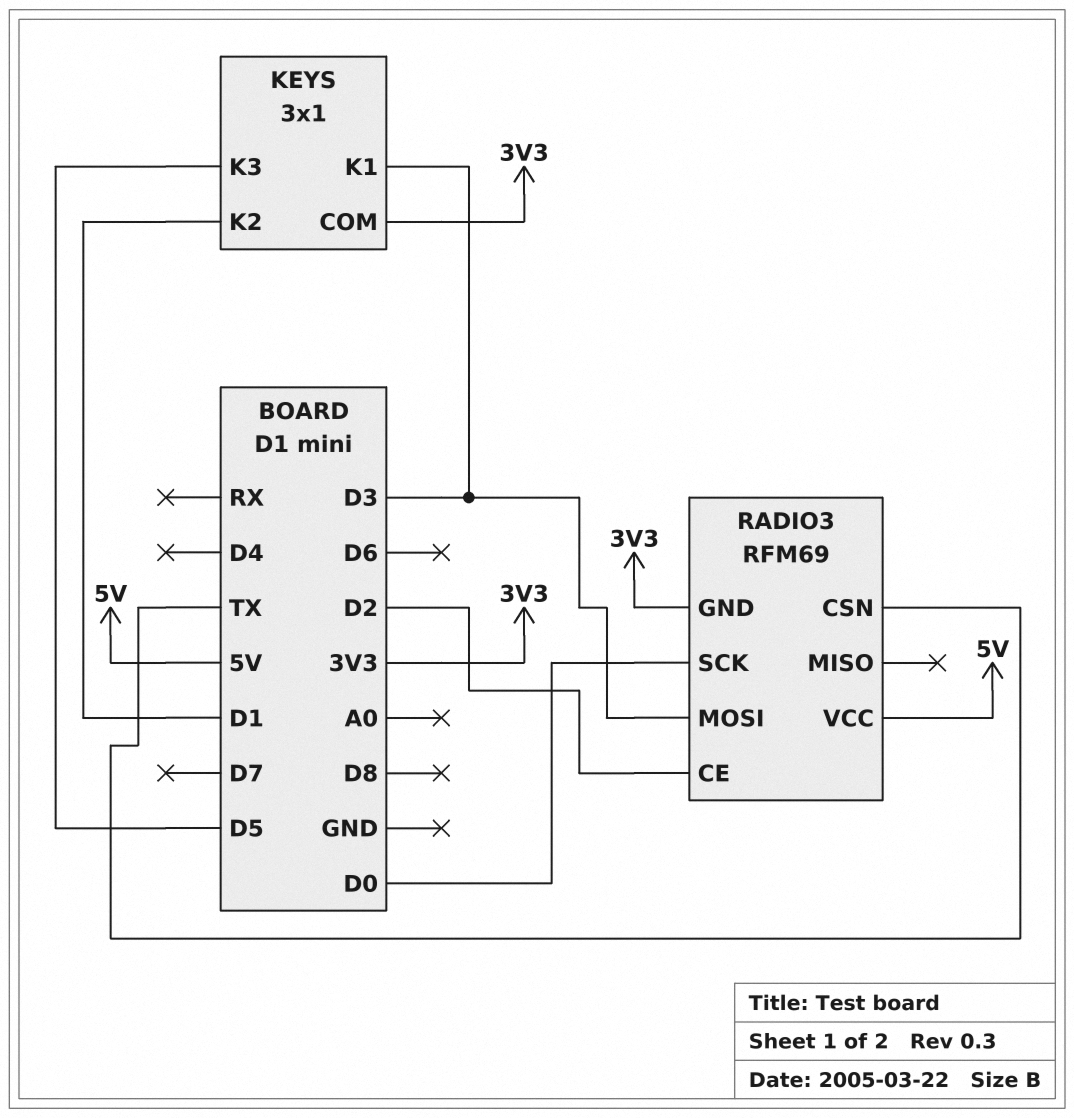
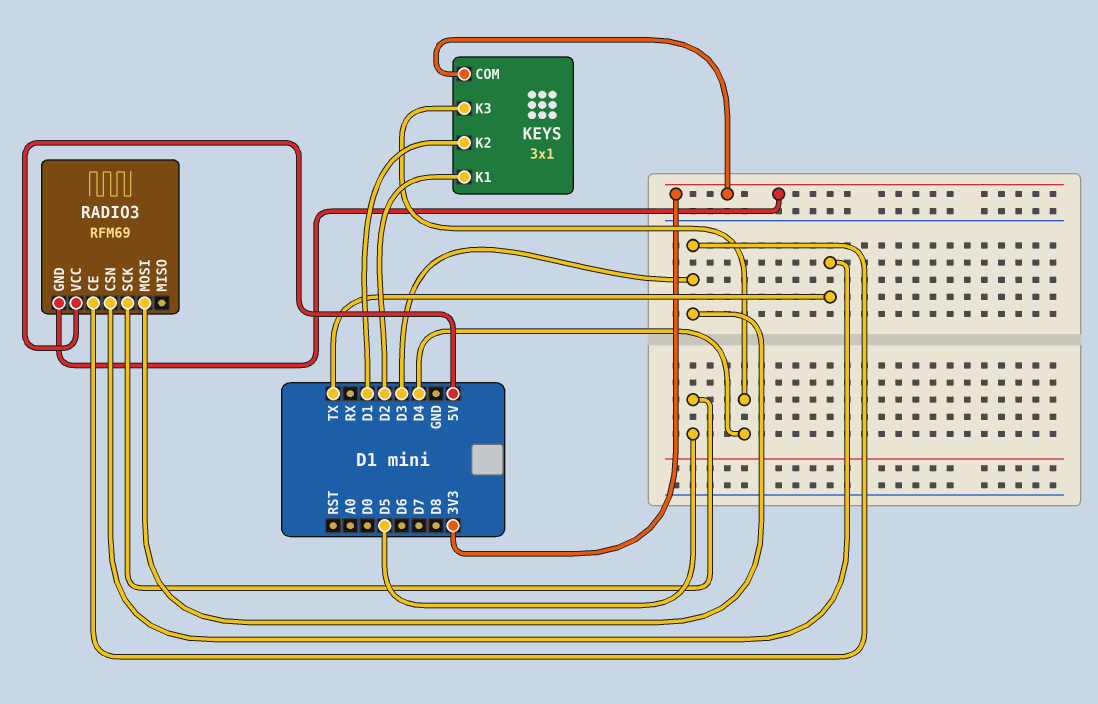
KEYS pin K1: D3 -> D2
KEYS pin K3: D5 -> D4
RADIO3 pin CE: D2 -> D3
RADIO3 pin SCK: D0 -> D5

